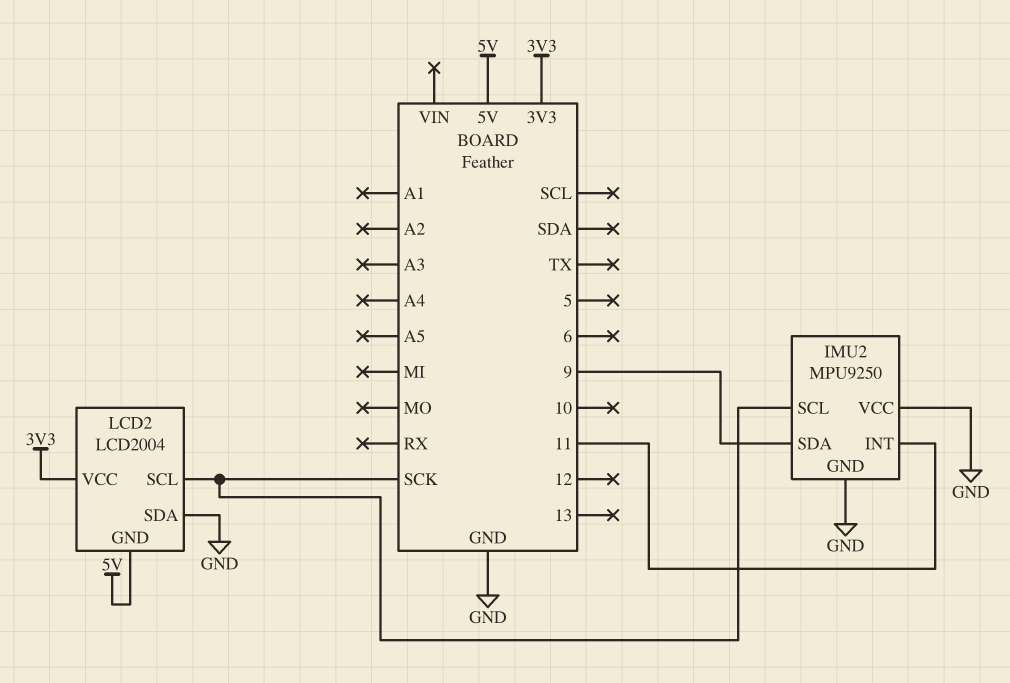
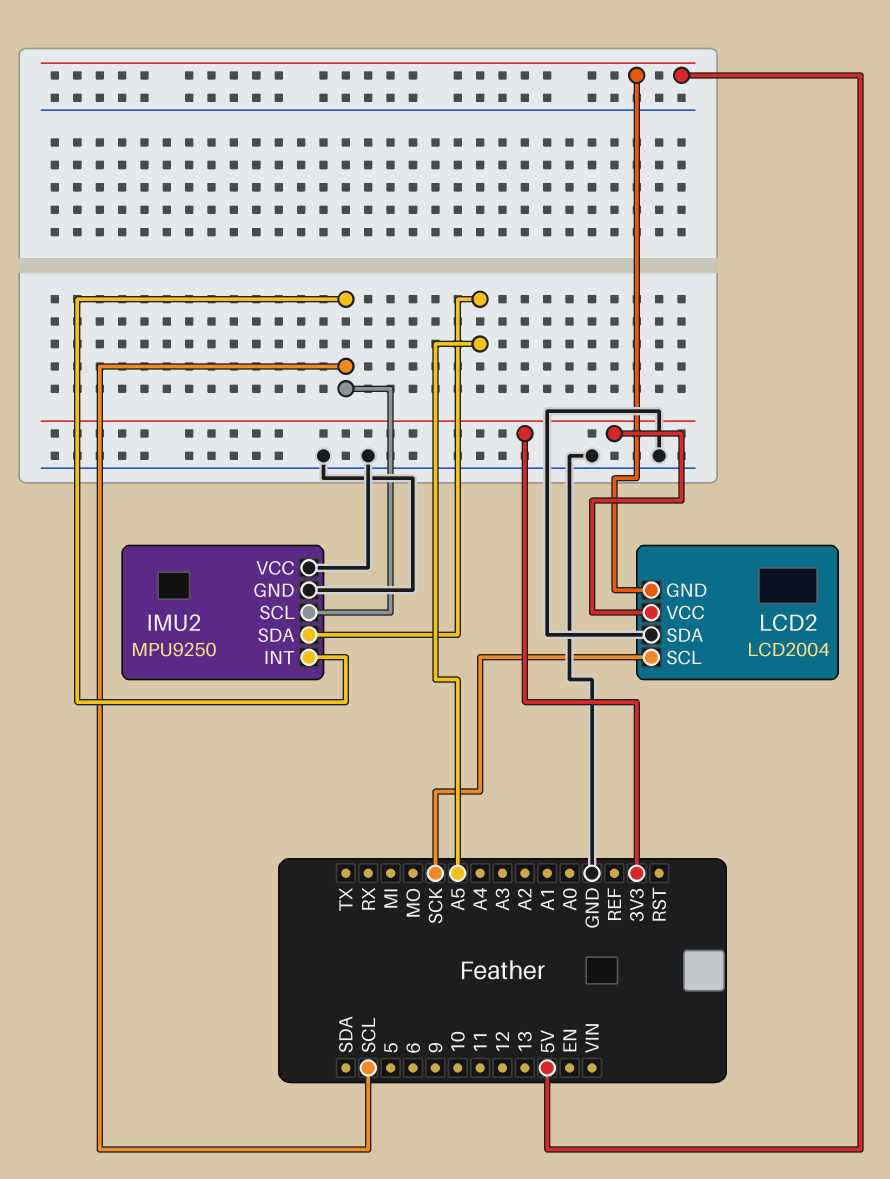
IMU2 pin INT: 11 -> SCL
IMU2 pin SCL: SCK -> SCL
IMU2 pin SDA: 9 -> A5

